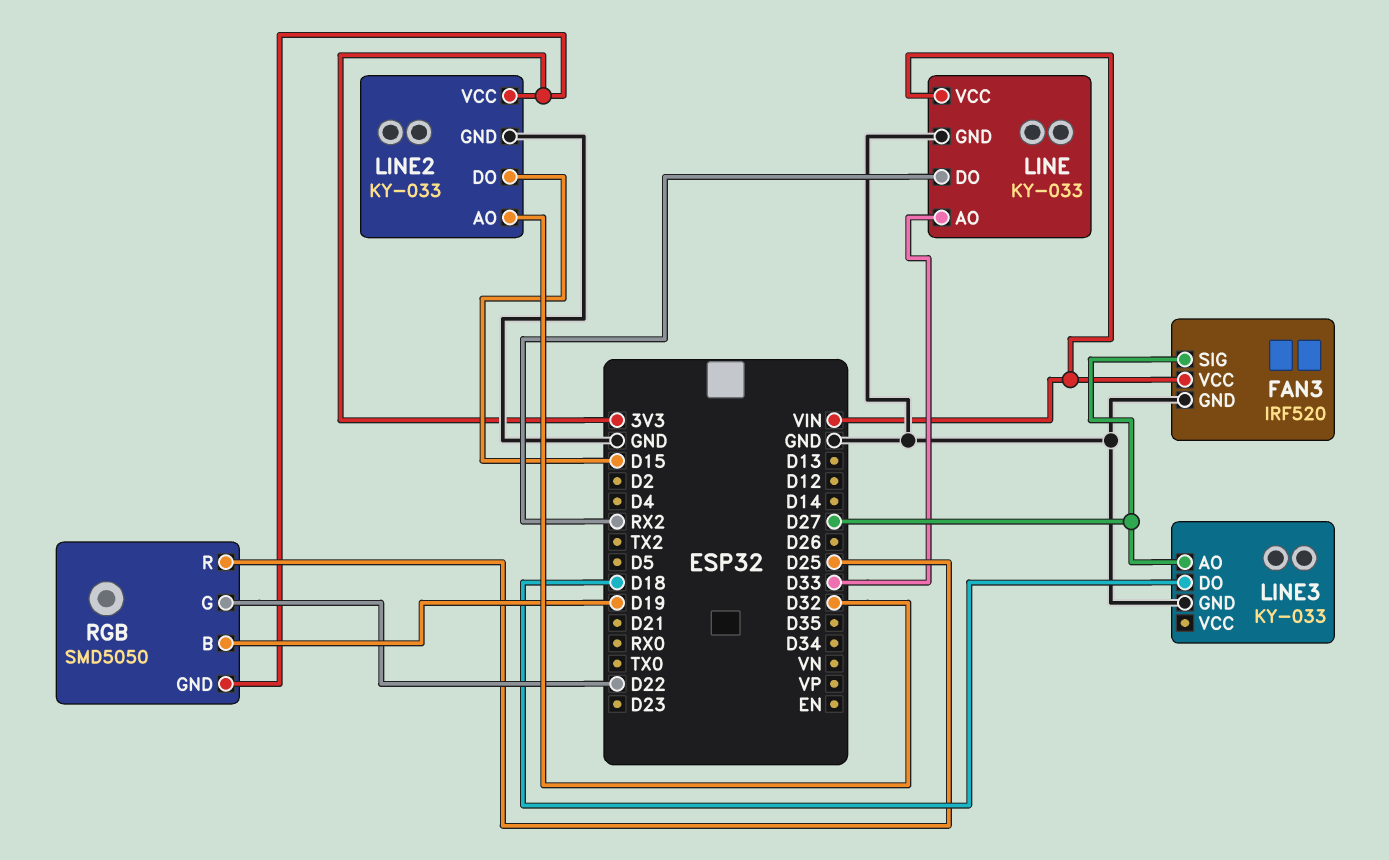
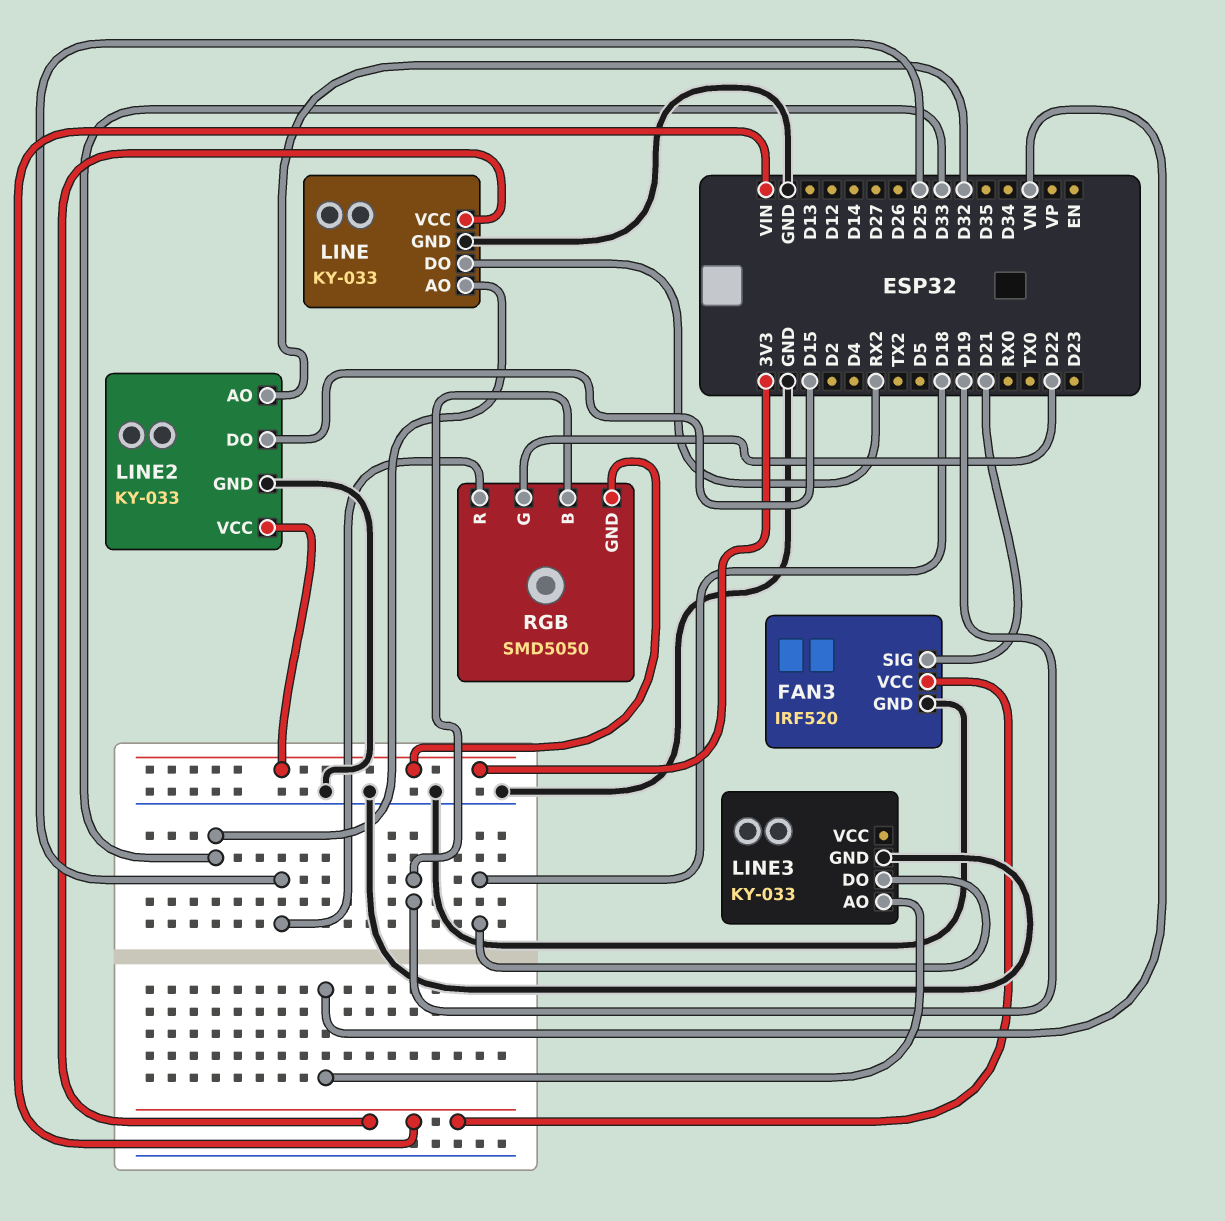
FAN3 pin SIG: D27 -> D21
LINE3 pin AO: D27 -> VN

